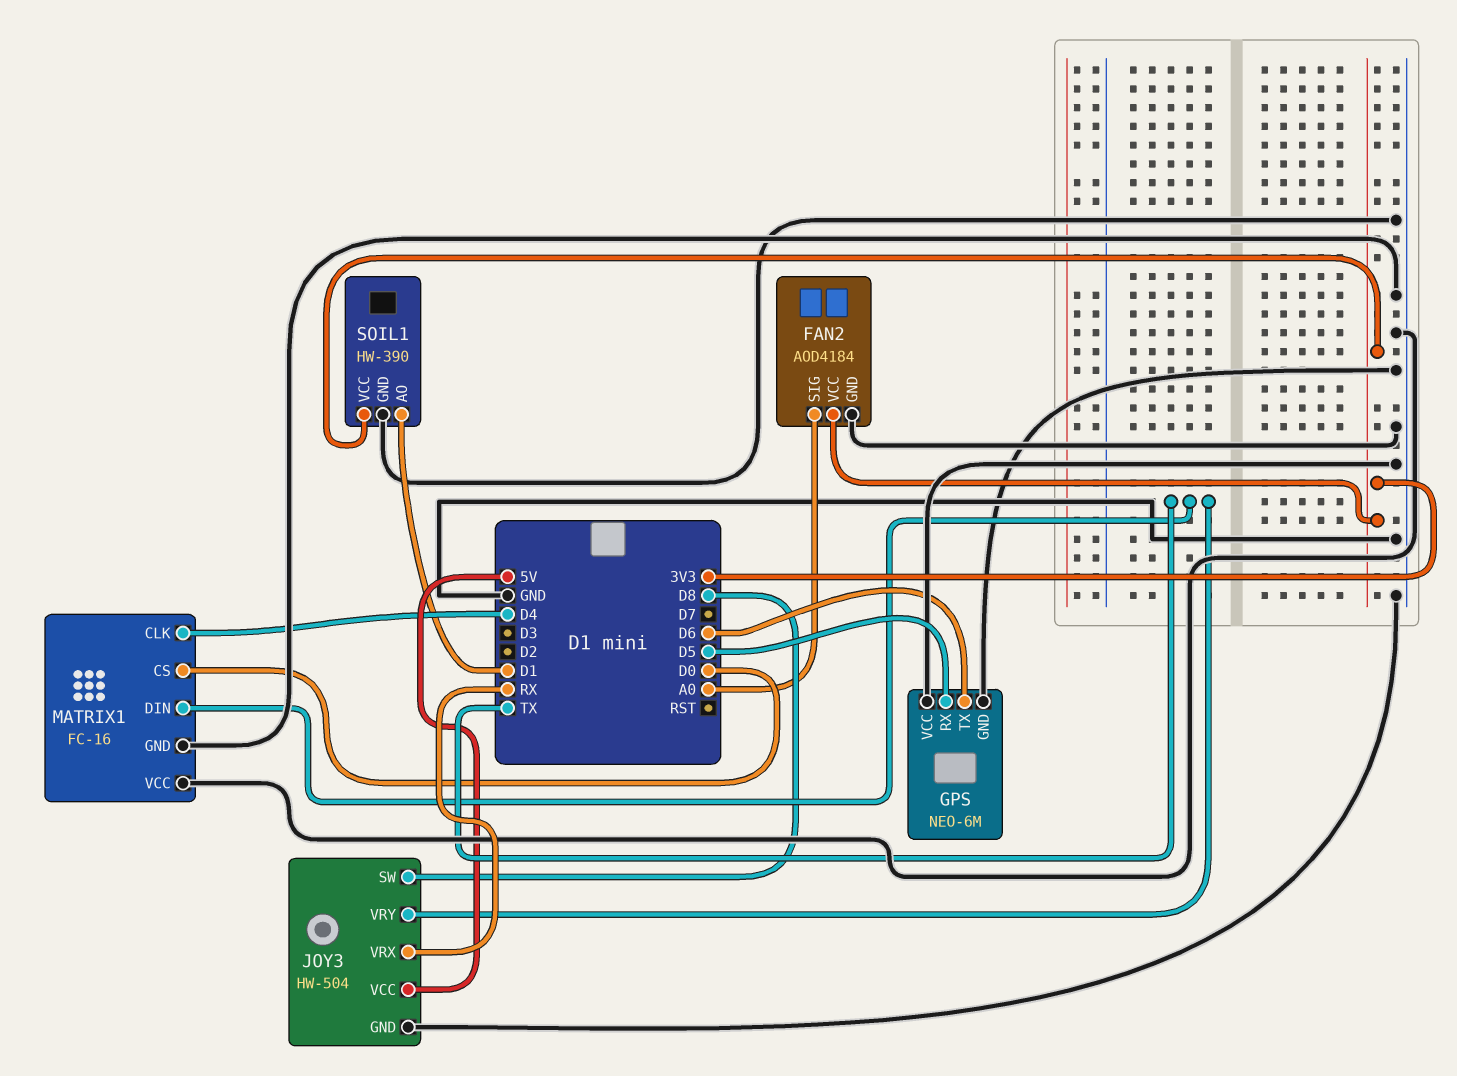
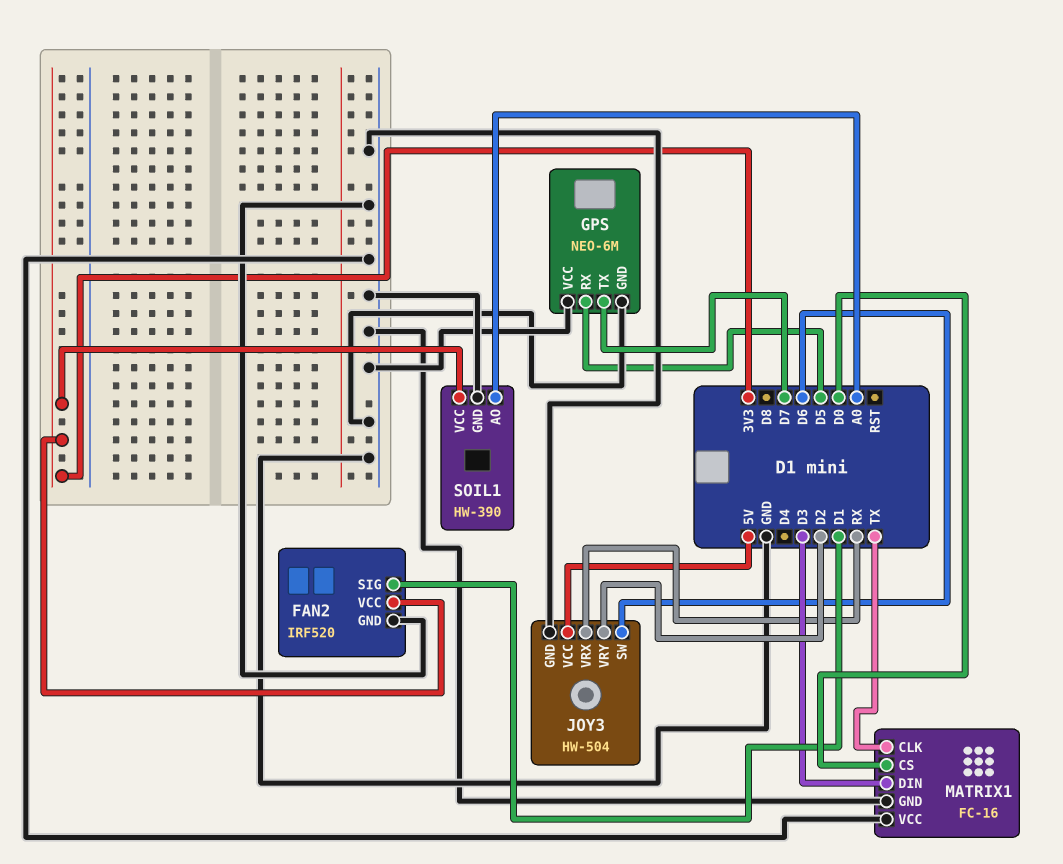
FAN2: AOD4184 -> IRF520
FAN2 pin SIG: A0 -> D1
GPS pin TX: D6 -> D7
JOY3 pin SW: D8 -> D6
JOY3 pin VRY: TX -> D2
MATRIX1 pin CLK: D4 -> TX
MATRIX1 pin DIN: TX -> D3
SOIL1 pin AO: D1 -> A0

